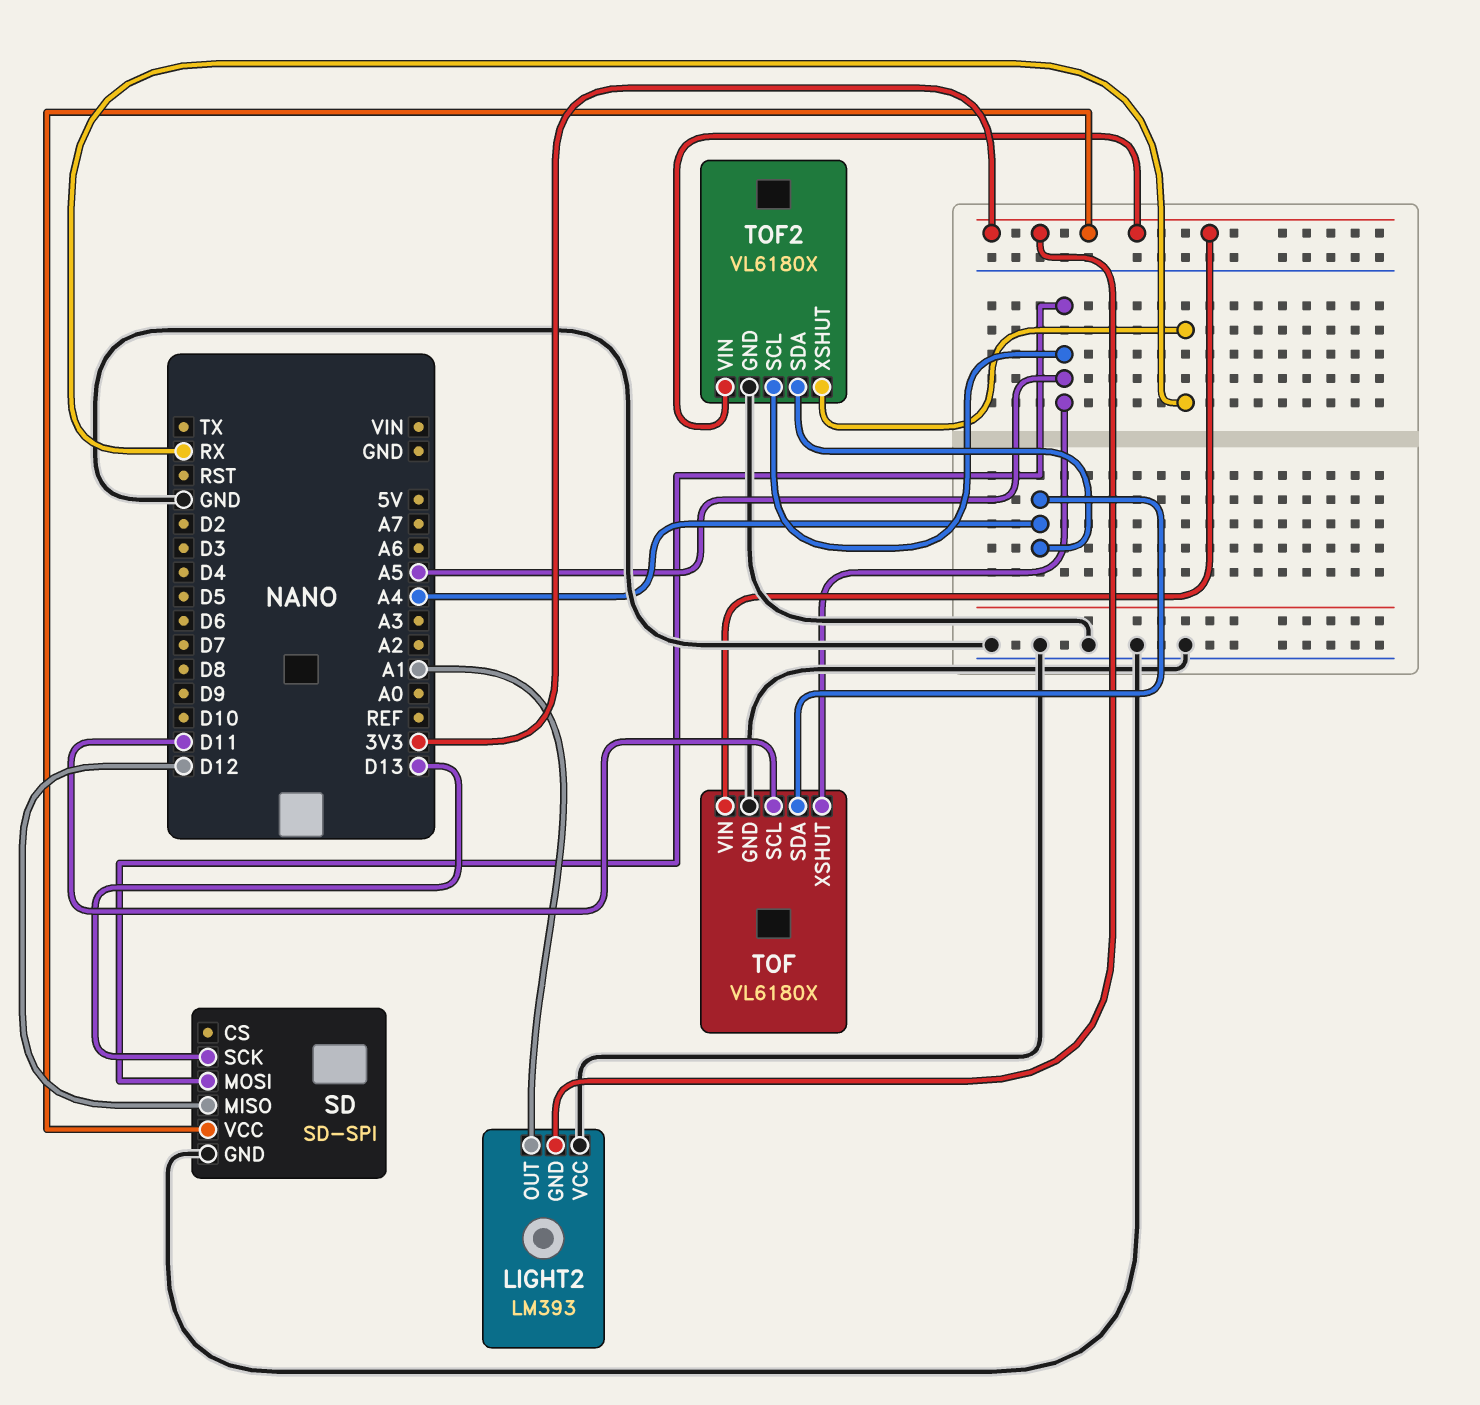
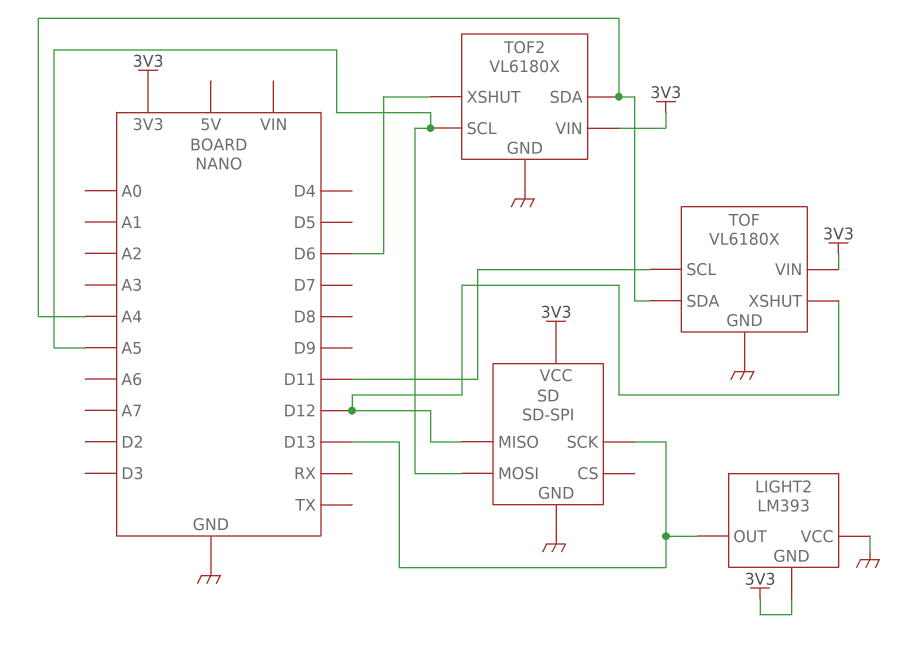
LIGHT2 pin OUT: A1 -> D13
TOF pin XSHUT: A5 -> D12
TOF2 pin XSHUT: RX -> D6

